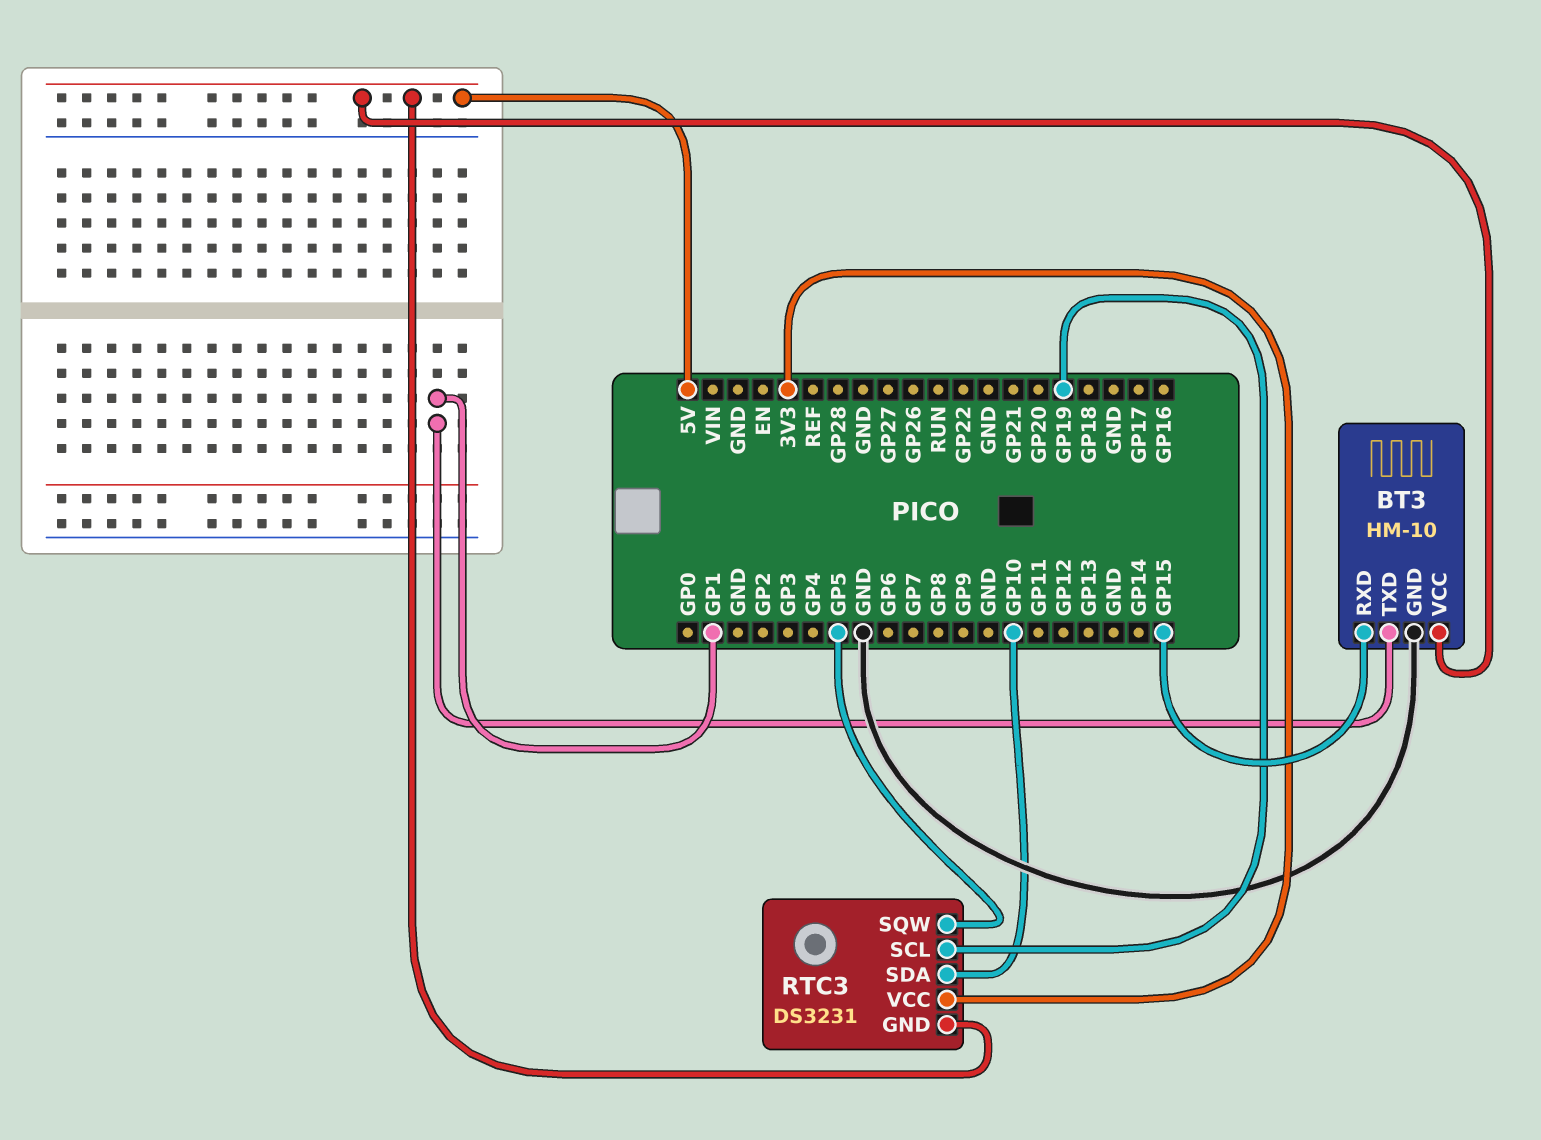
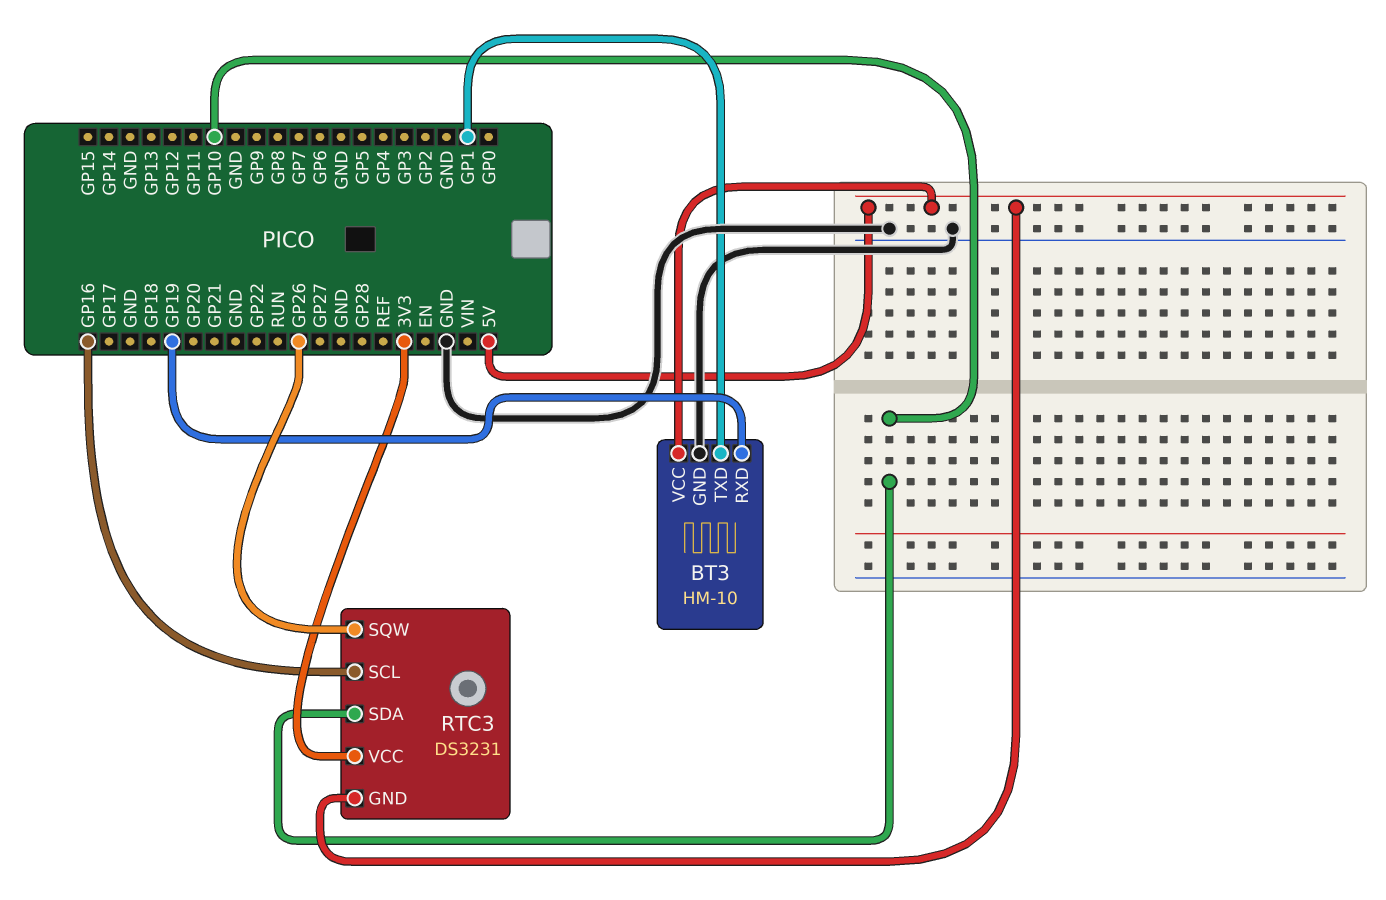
BT3 pin RXD: GP15 -> GP19
RTC3 pin SCL: GP19 -> GP16
RTC3 pin SQW: GP5 -> GP26

